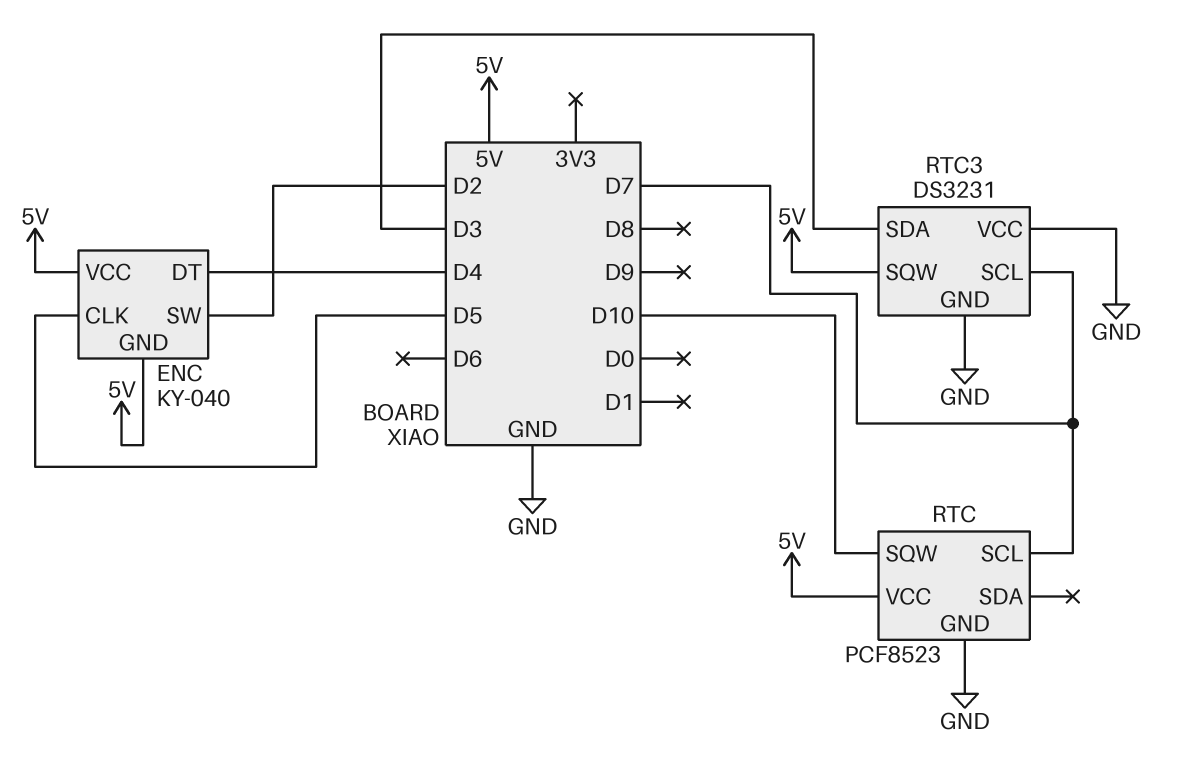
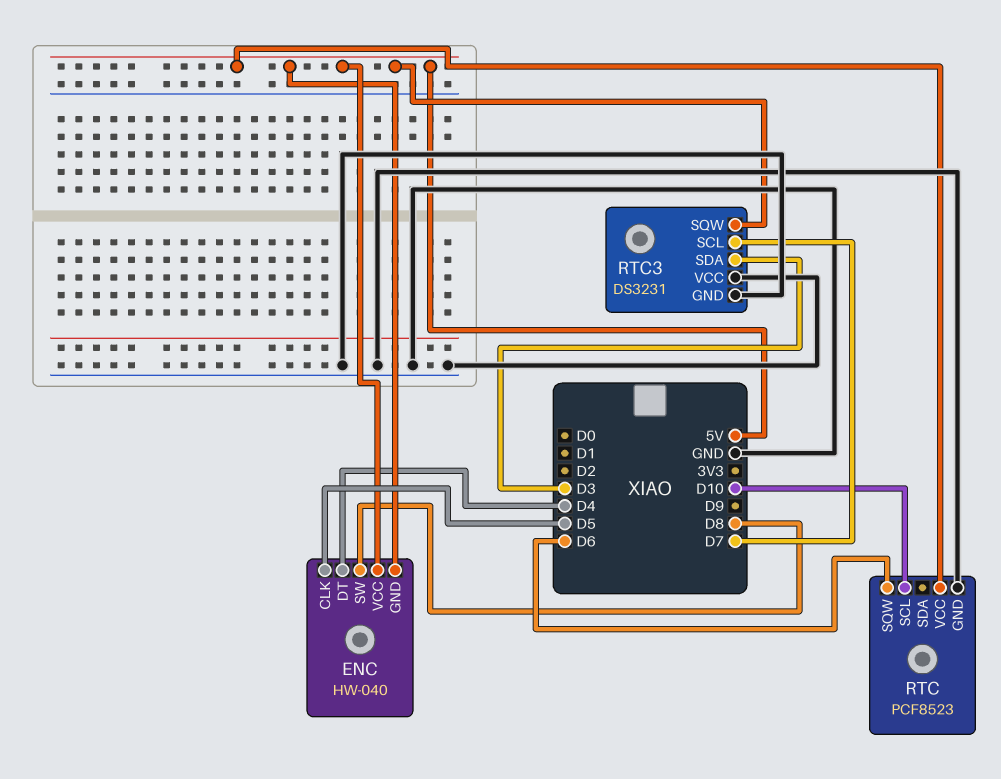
ENC: KY-040 -> HW-040
ENC pin SW: D2 -> D8
RTC pin SCL: D7 -> D10
RTC pin SQW: D10 -> D6

